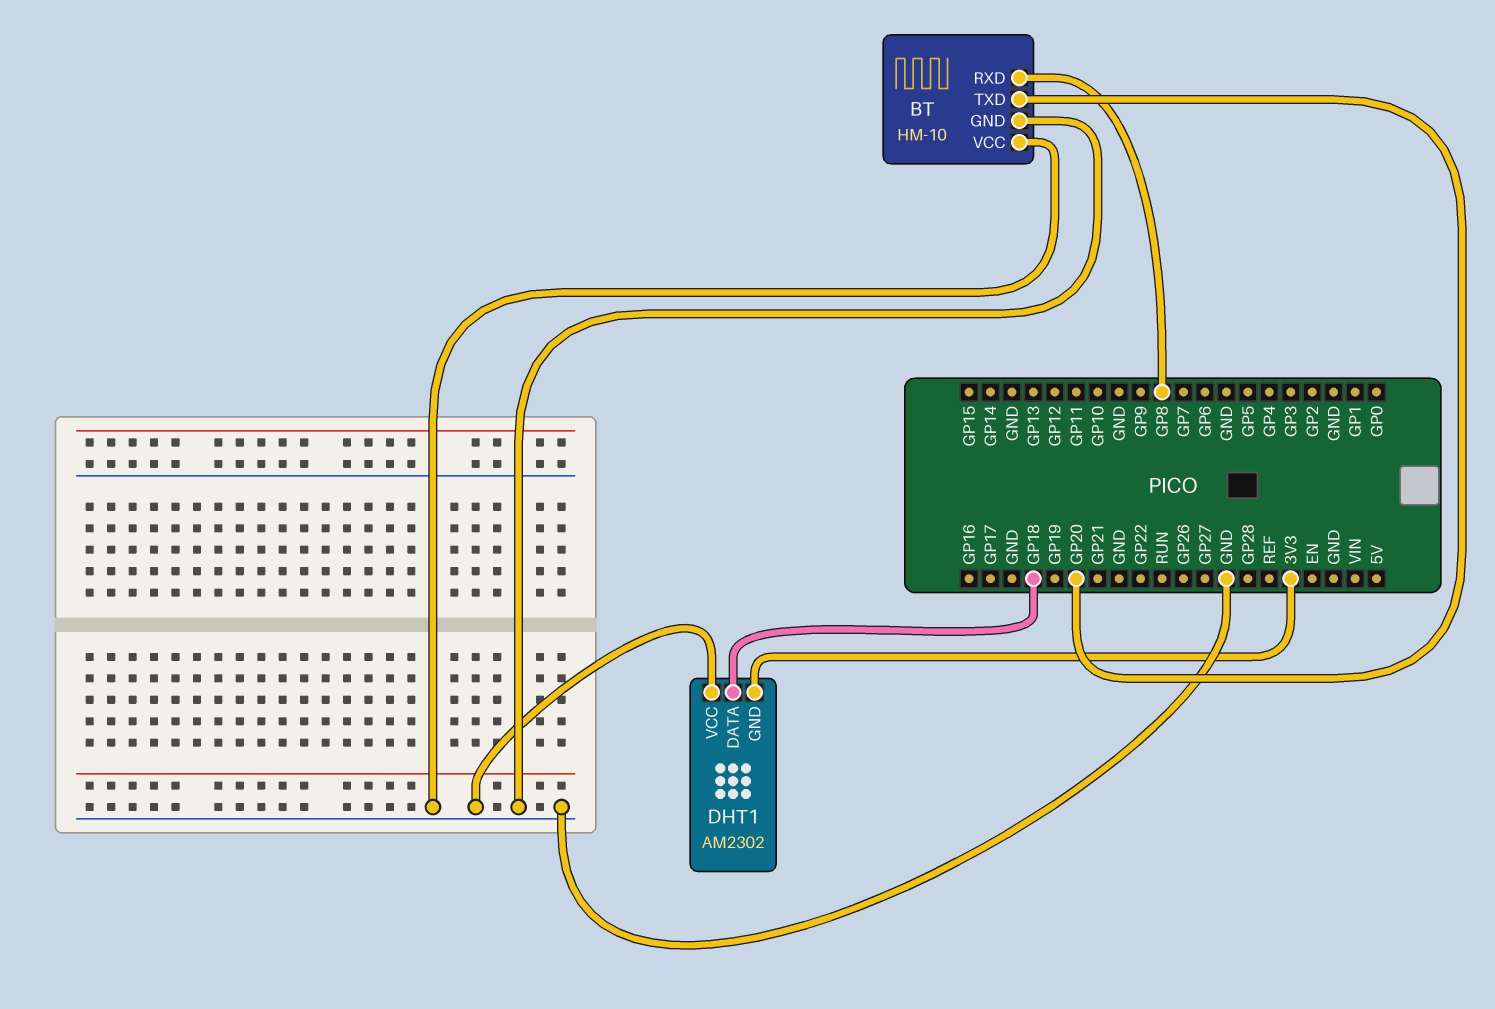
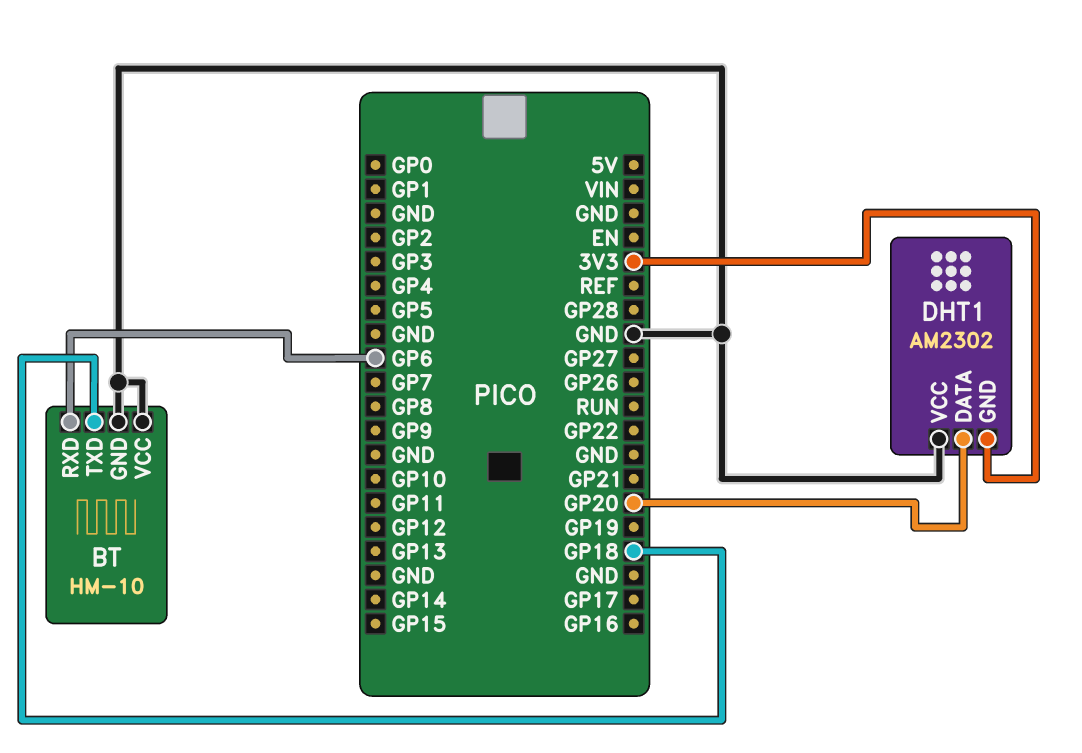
BT pin RXD: GP8 -> GP6
BT pin TXD: GP20 -> GP18
DHT1 pin DATA: GP18 -> GP20

